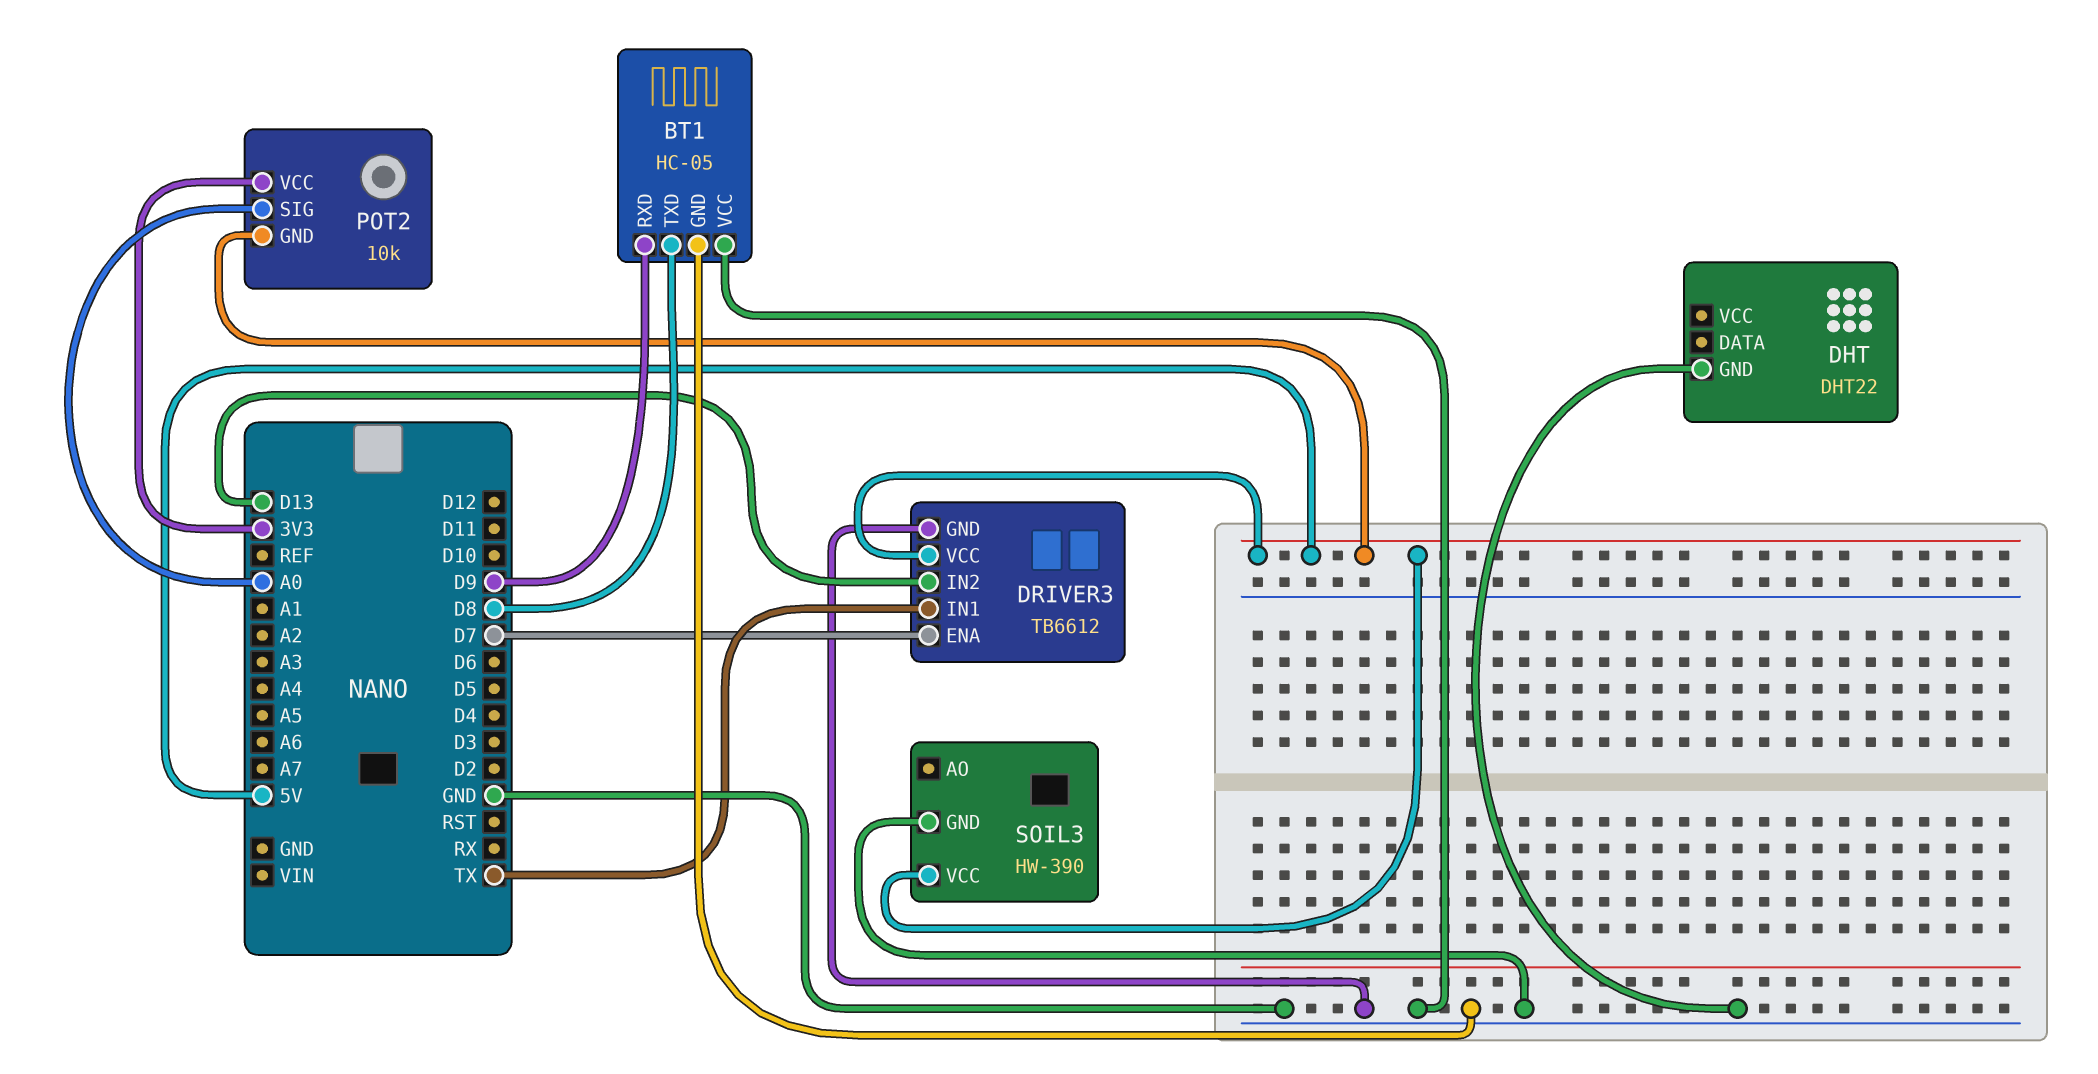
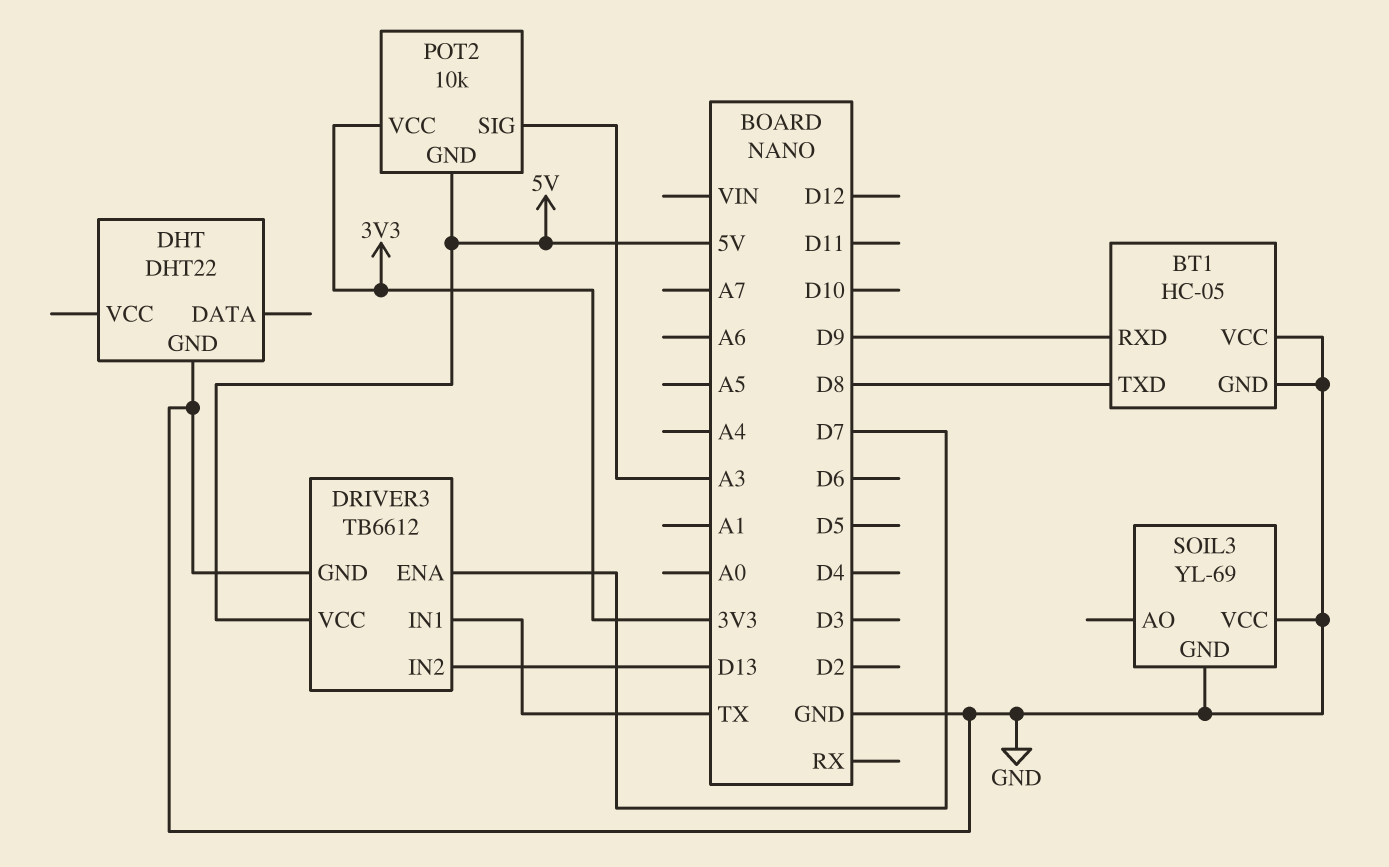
POT2 pin SIG: A0 -> A3
SOIL3: HW-390 -> YL-69
SOIL3 pin VCC: 5V -> GND

